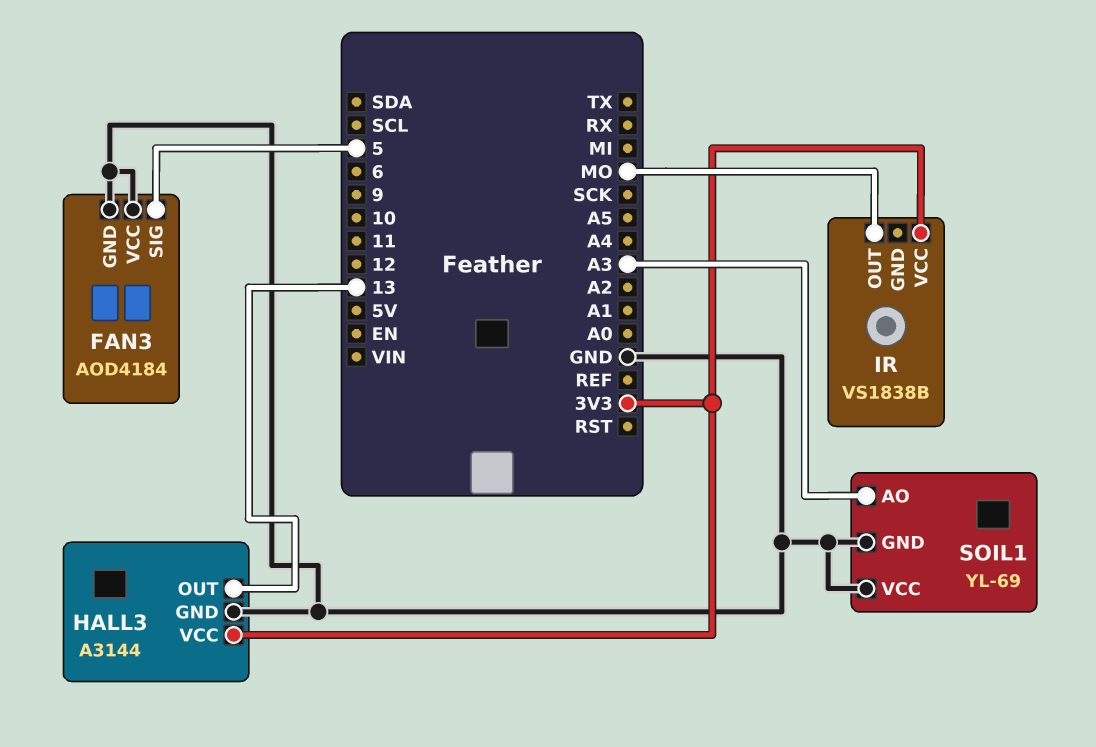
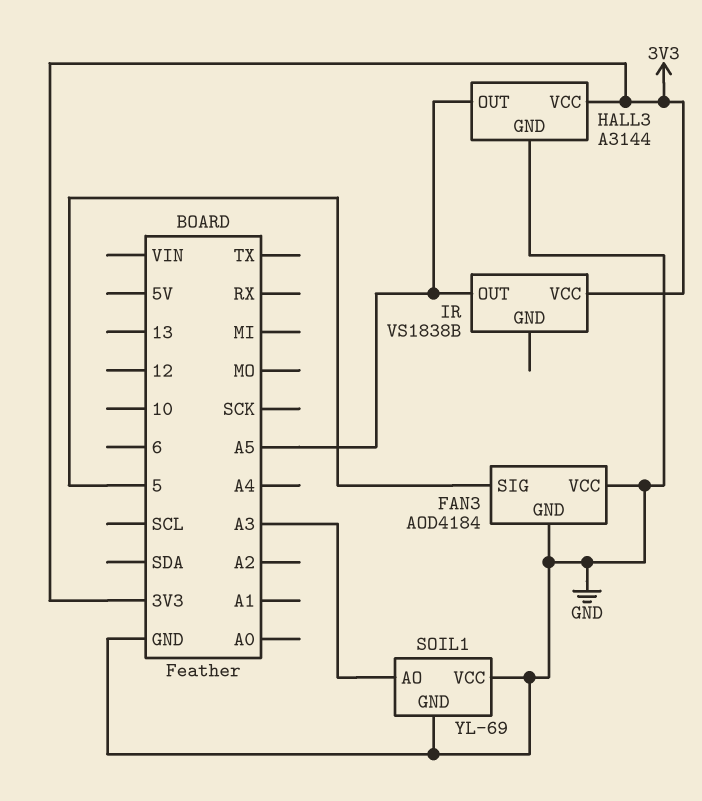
HALL3 pin OUT: 13 -> A5
IR pin OUT: MO -> A5

